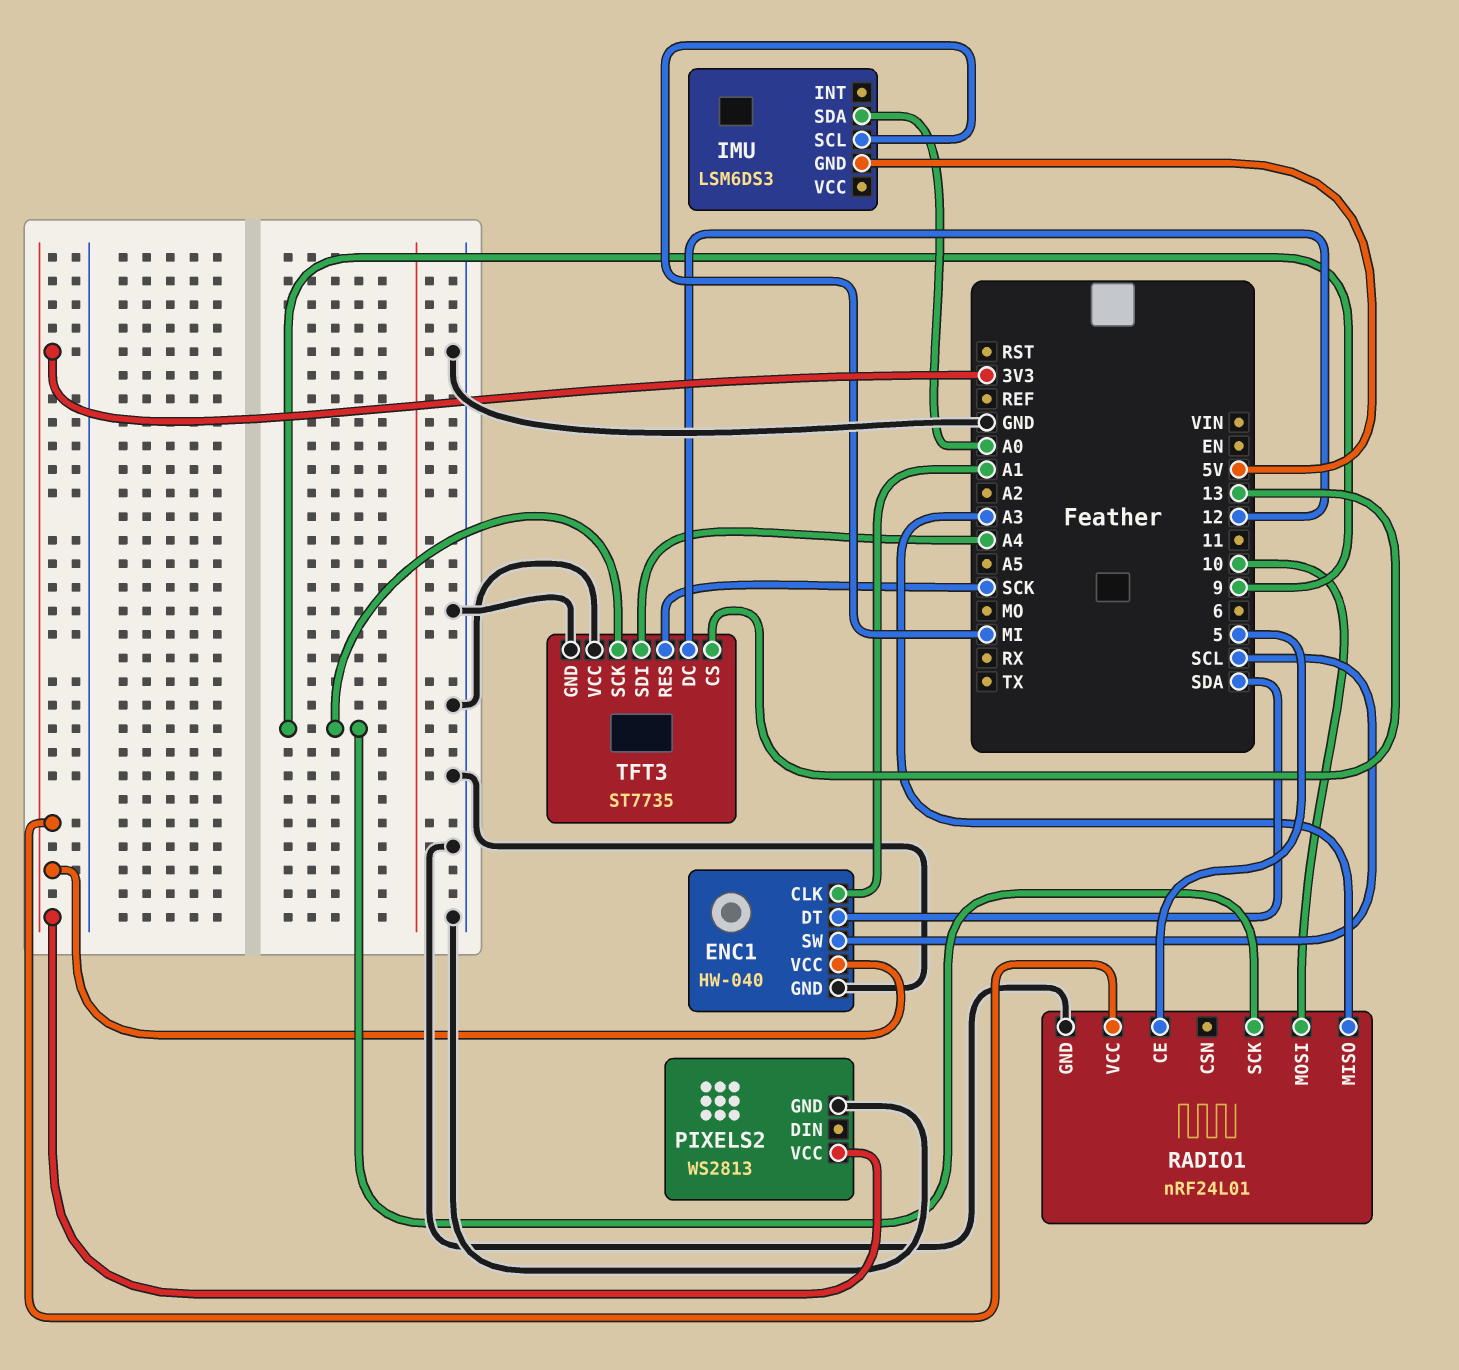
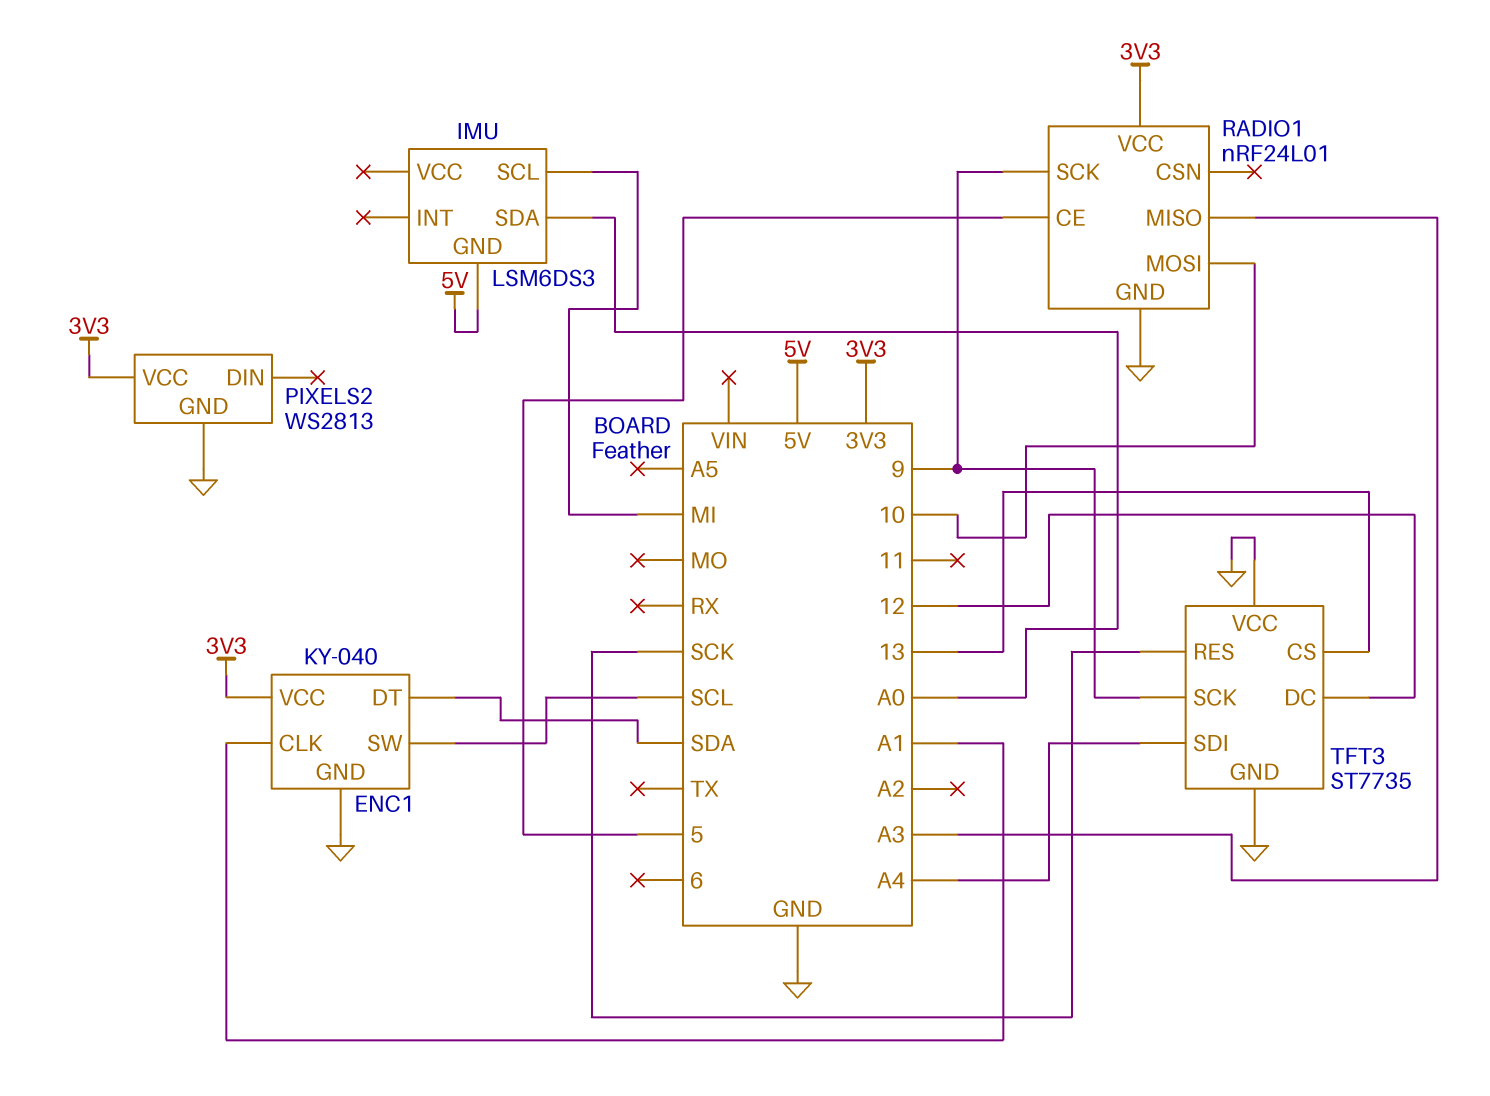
ENC1: HW-040 -> KY-040

